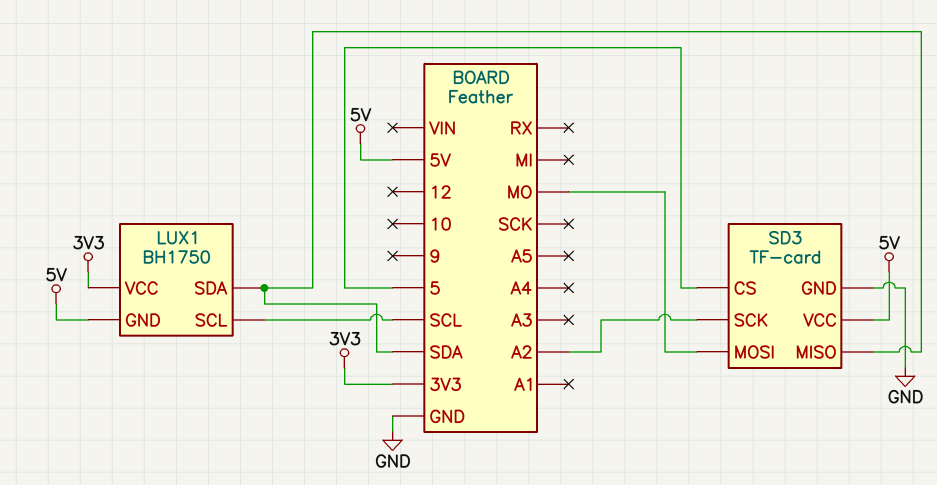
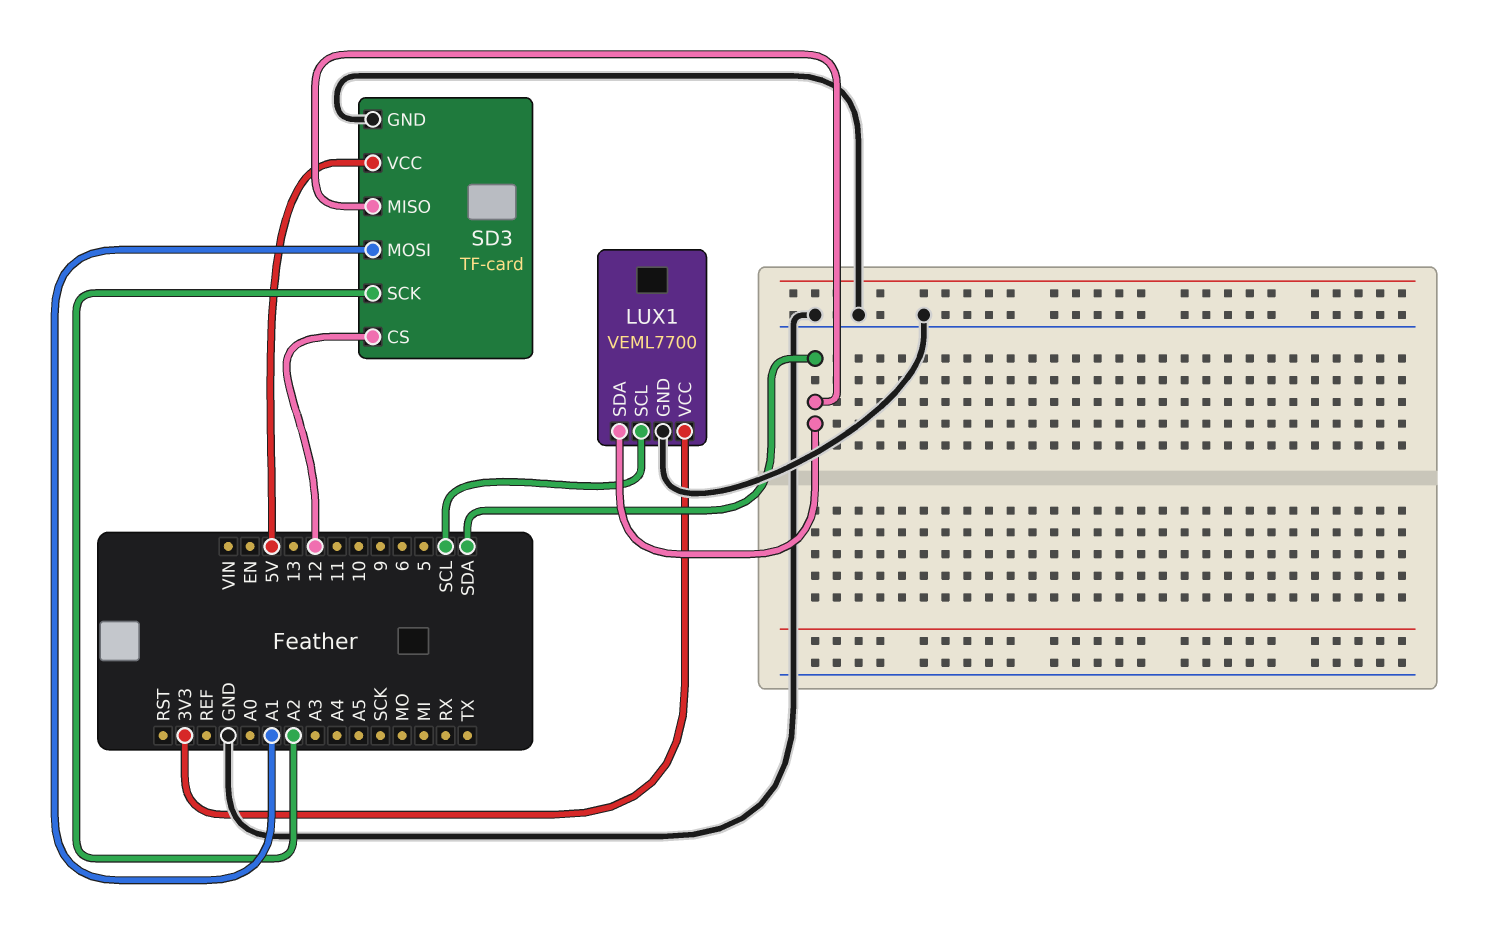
LUX1: BH1750 -> VEML7700
LUX1 pin GND: 5V -> GND
SD3 pin CS: 5 -> 12
SD3 pin MOSI: MO -> A1

